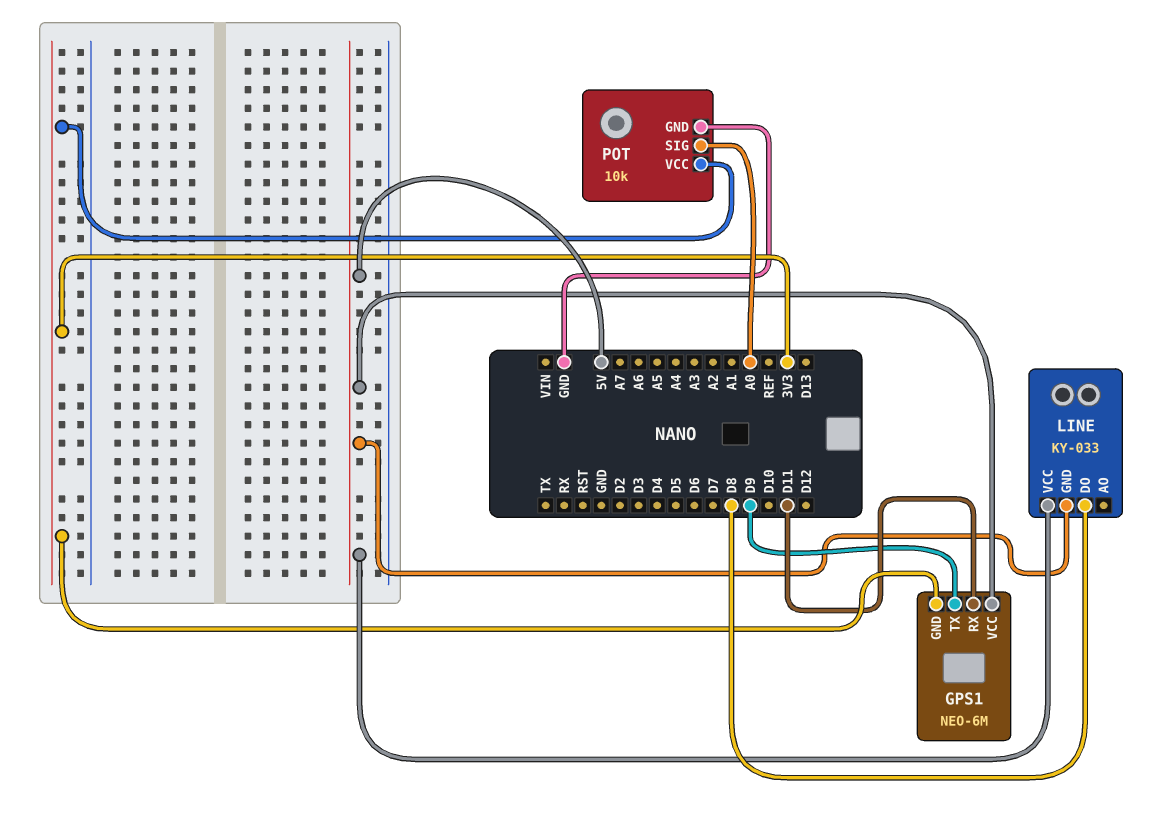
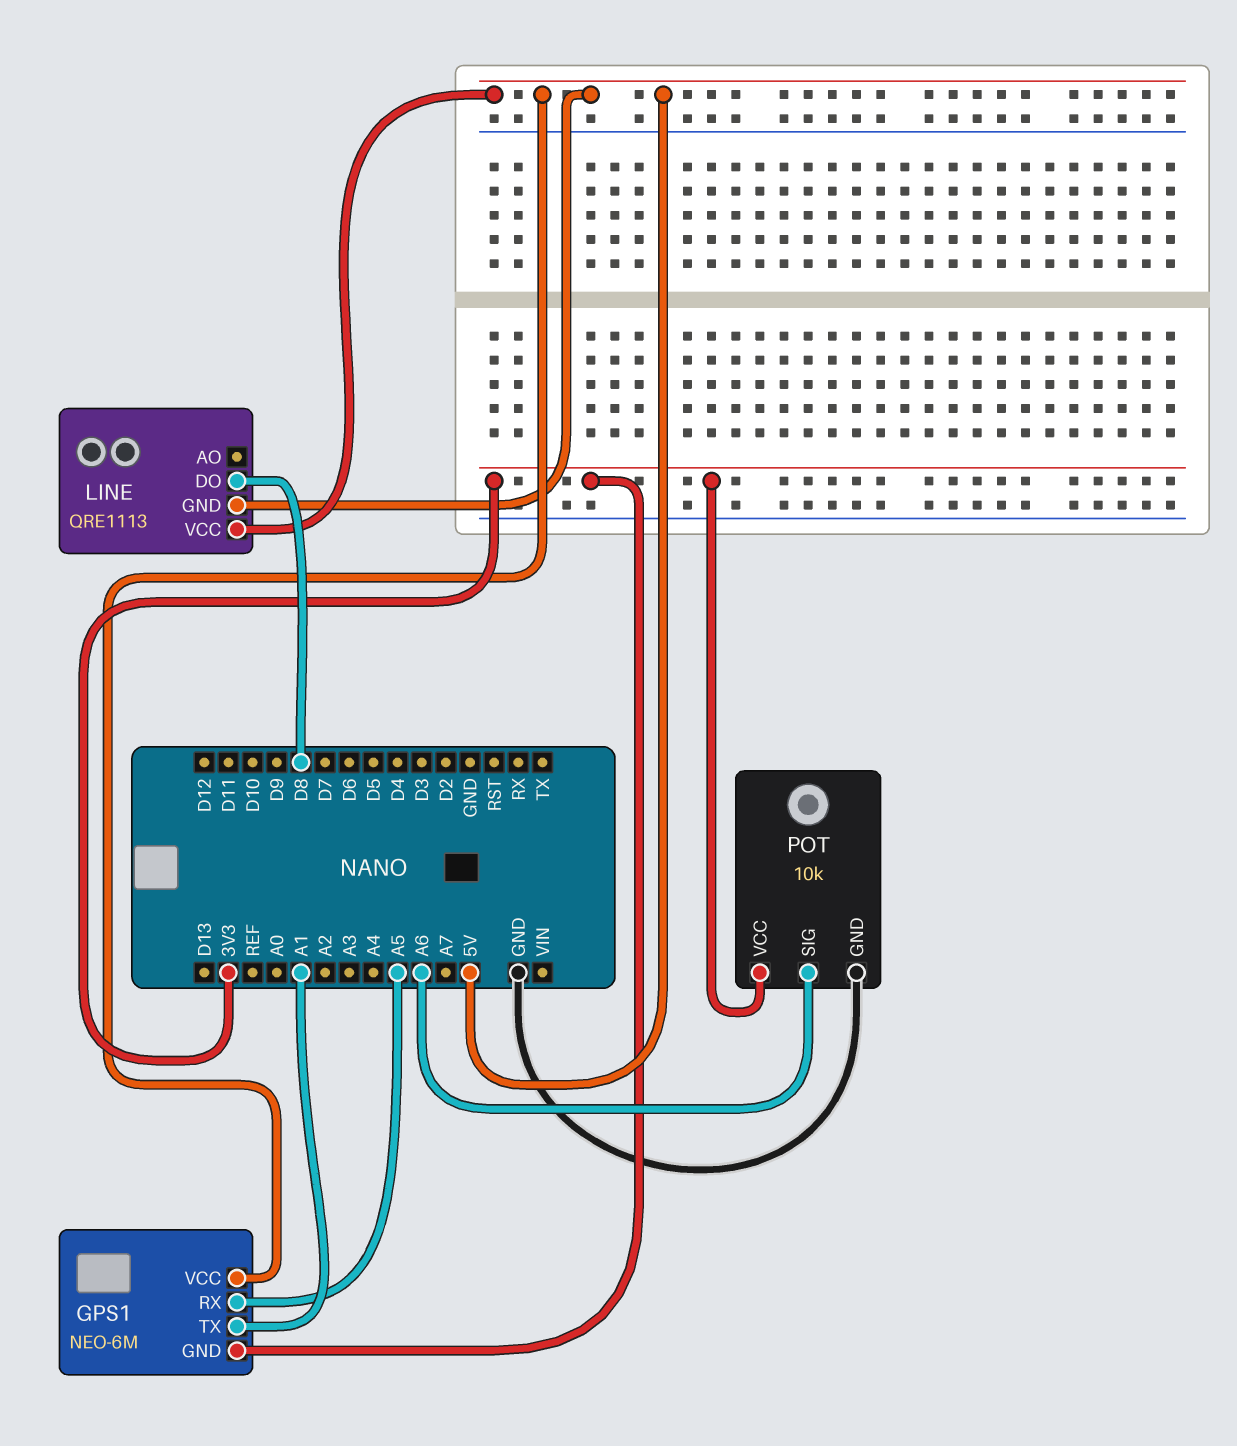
GPS1 pin RX: D11 -> A5
GPS1 pin TX: D9 -> A1
LINE: KY-033 -> QRE1113
POT pin SIG: A0 -> A6

